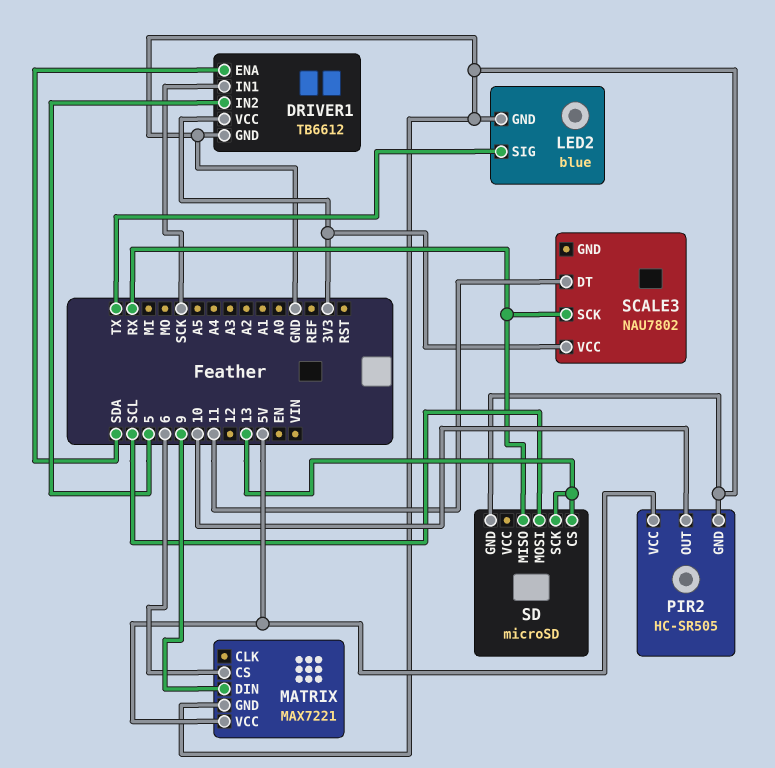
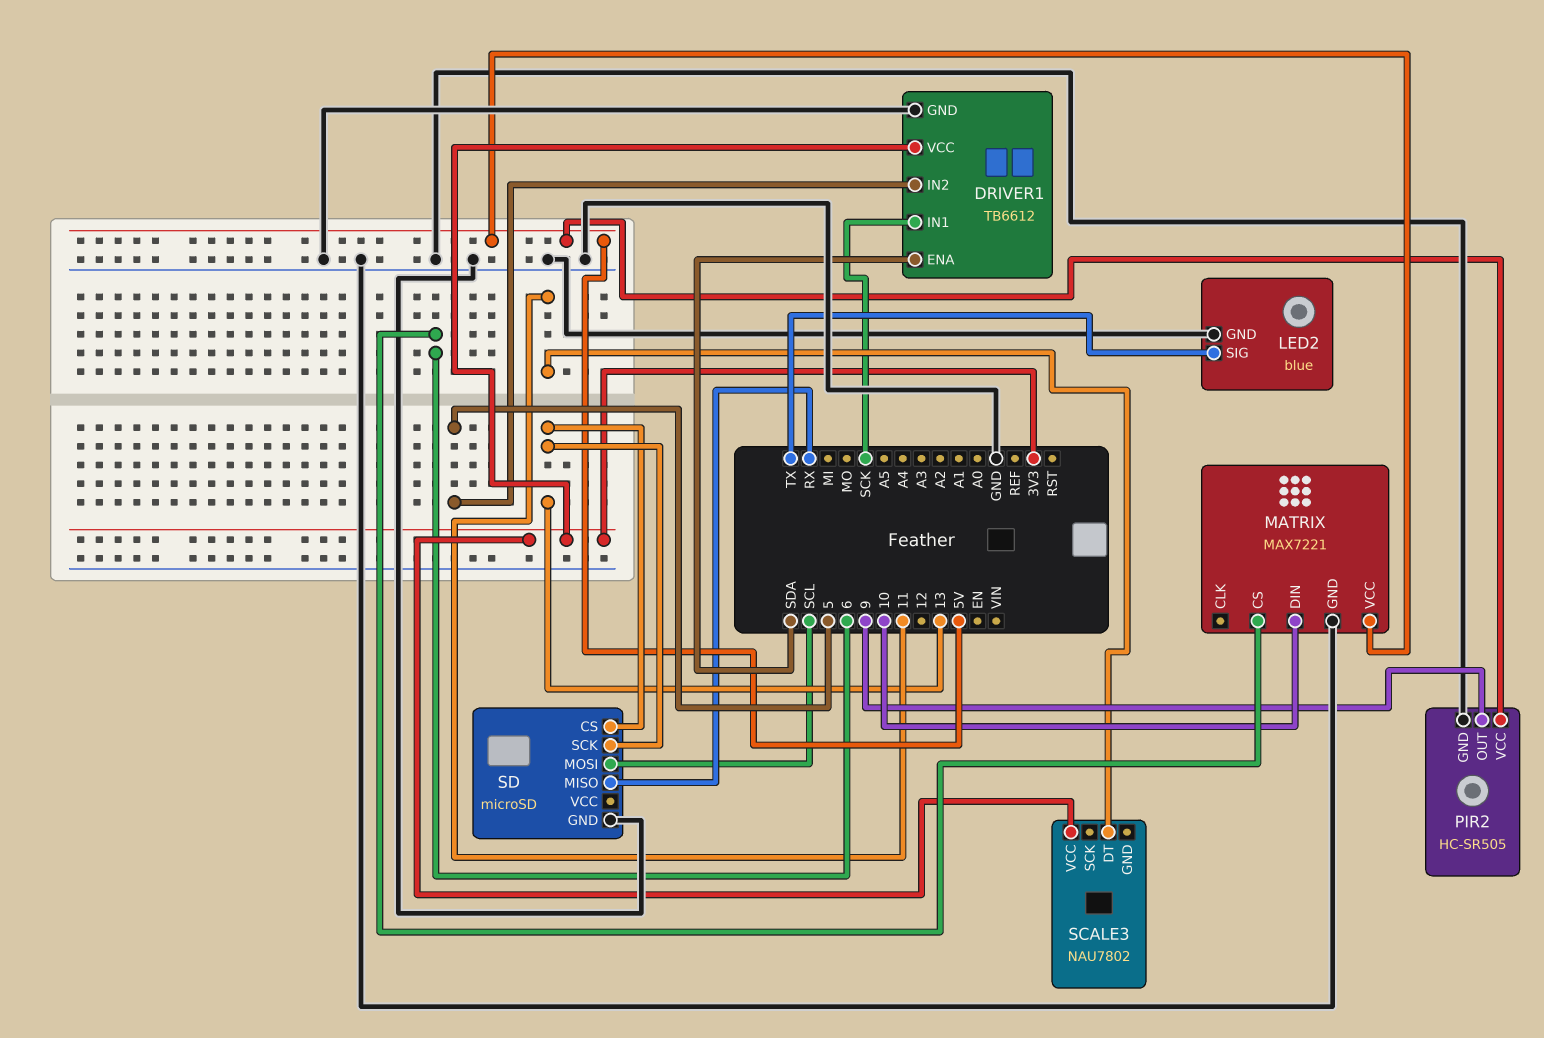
MATRIX pin DIN: 9 -> 10
PIR2 pin OUT: 10 -> 9
SCALE3 pin SCK: RX -> none

